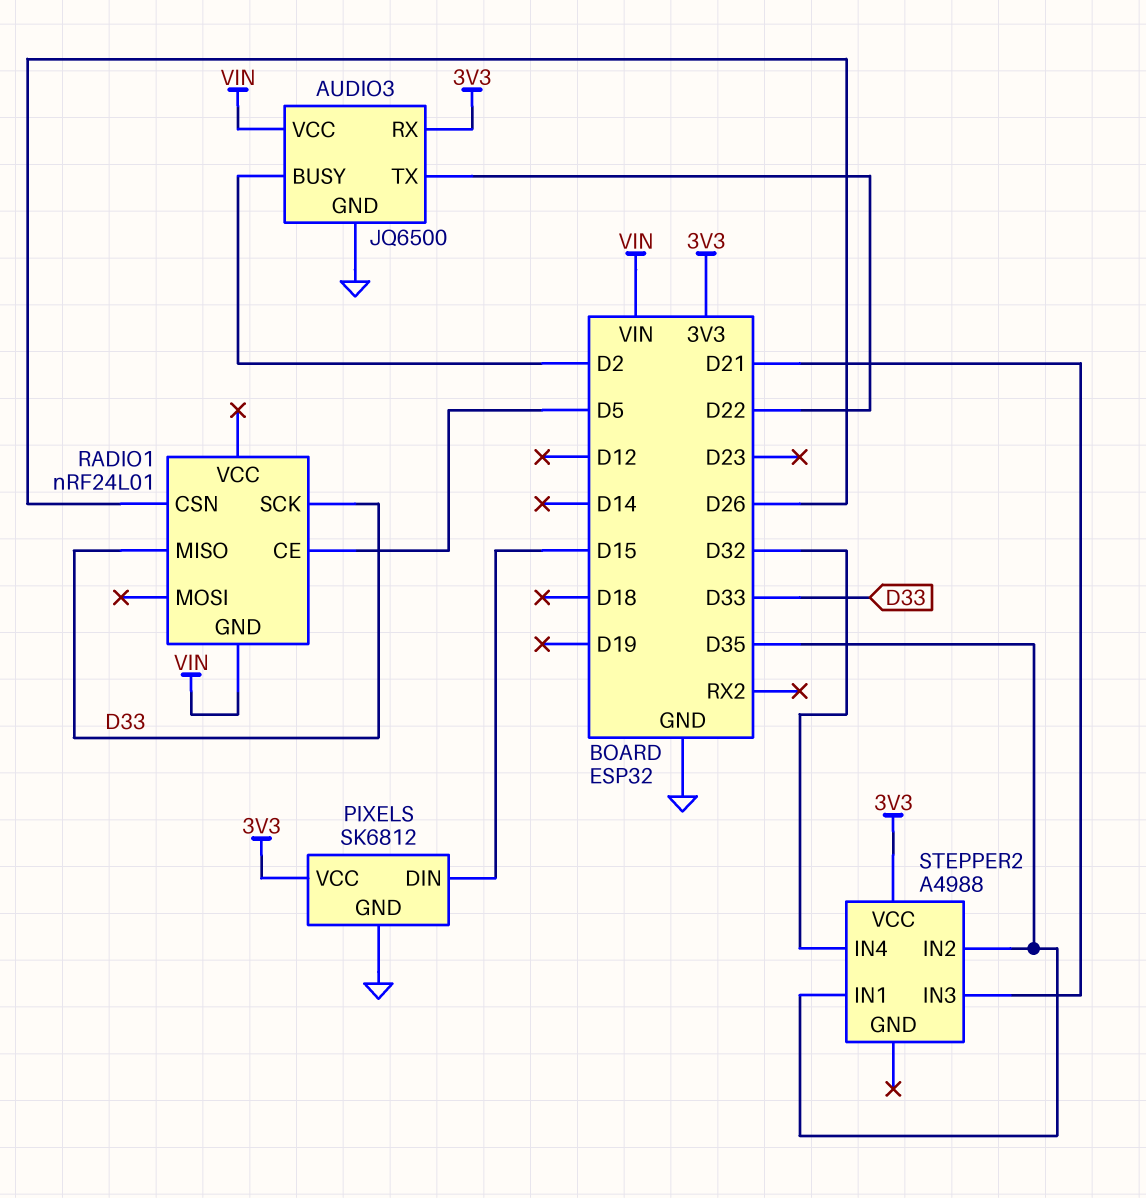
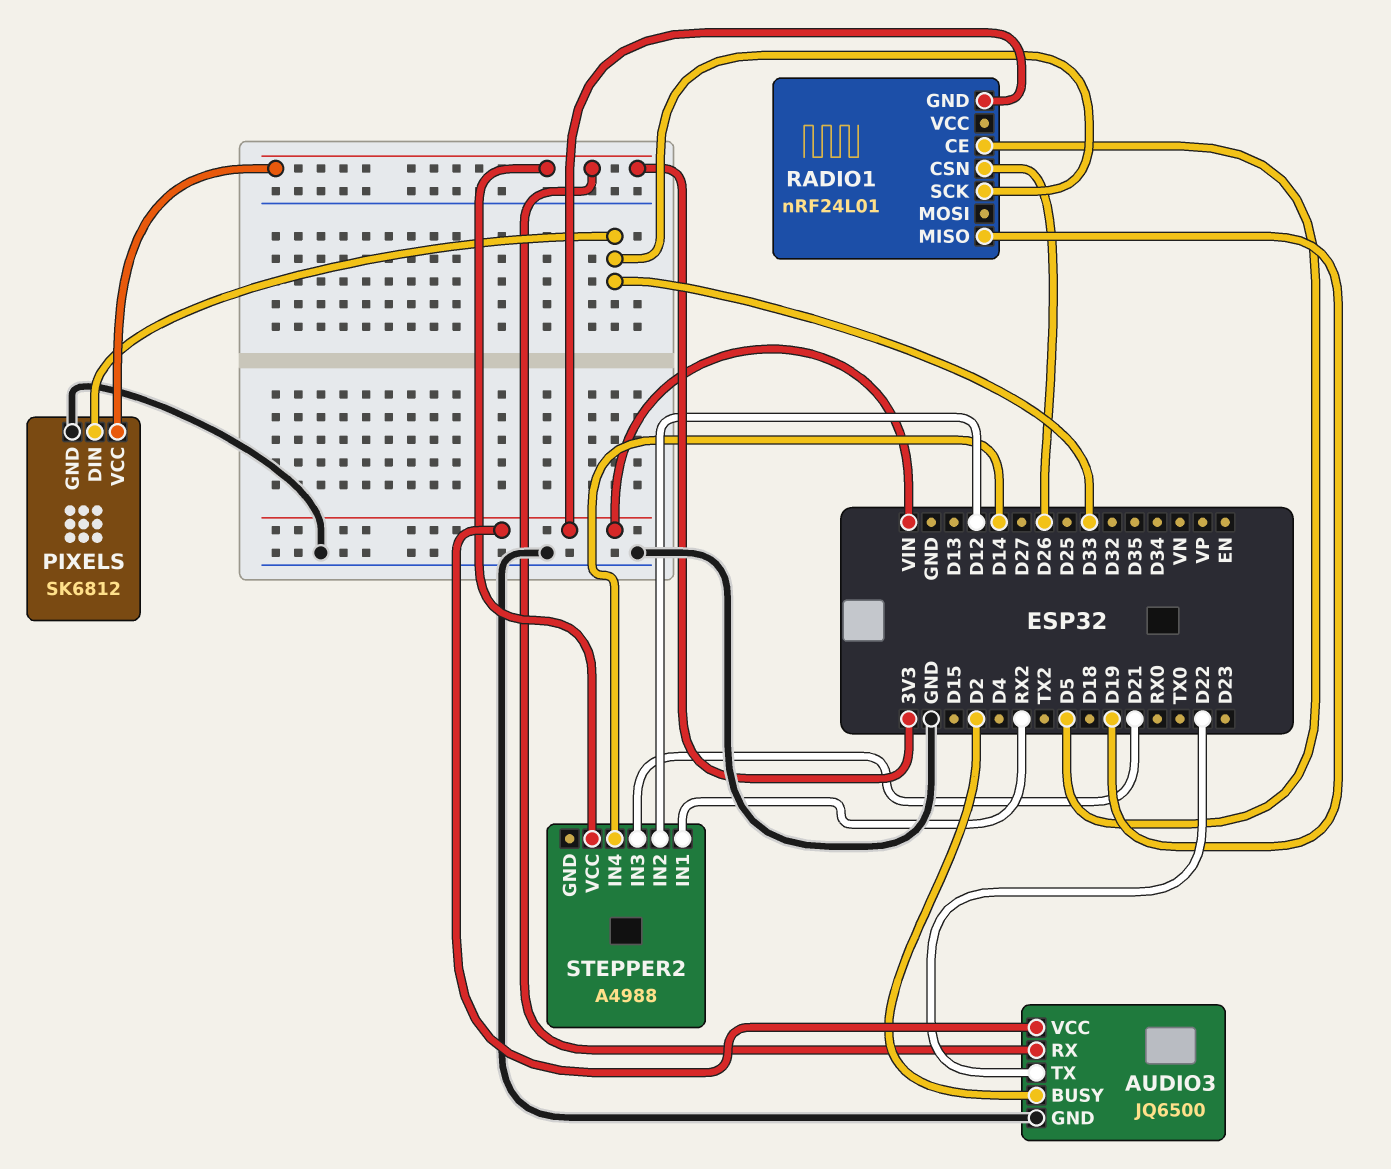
PIXELS pin DIN: D15 -> D33
RADIO1 pin MISO: D33 -> D19
STEPPER2 pin IN1: D35 -> RX2
STEPPER2 pin IN2: D35 -> D12
STEPPER2 pin IN4: D32 -> D14

